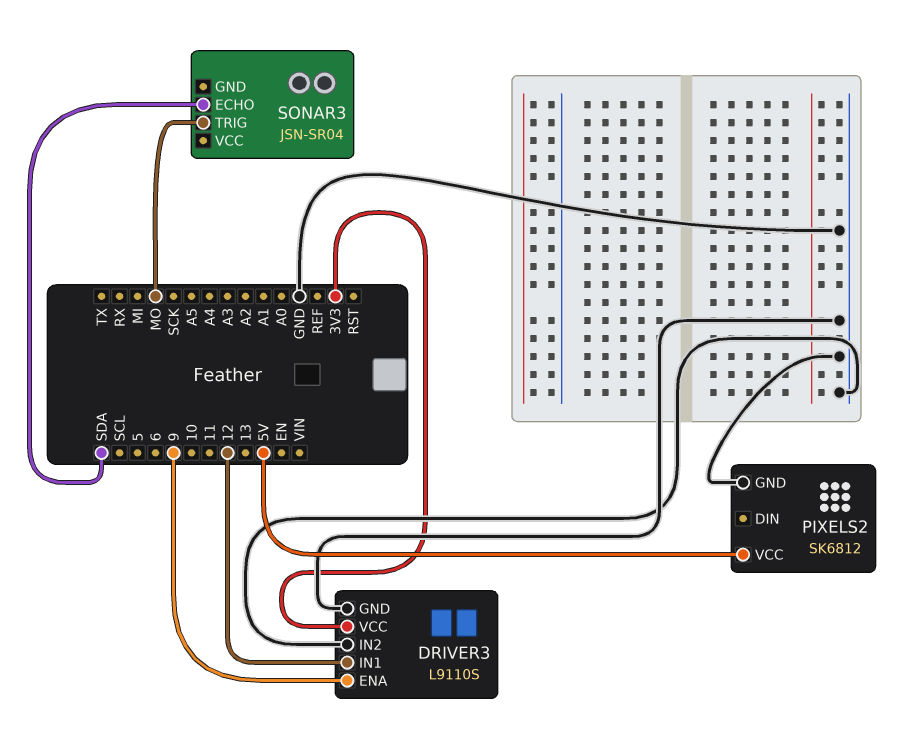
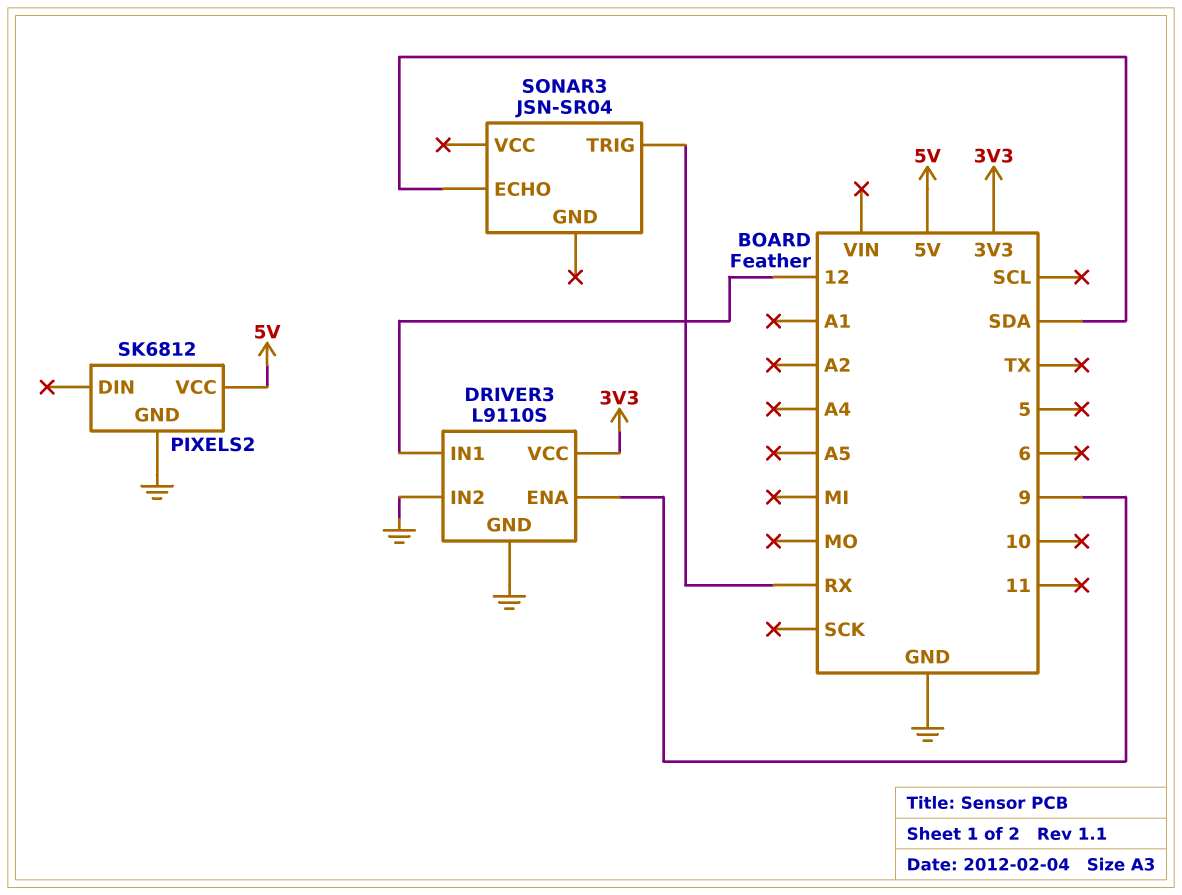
SONAR3 pin TRIG: MO -> RX

